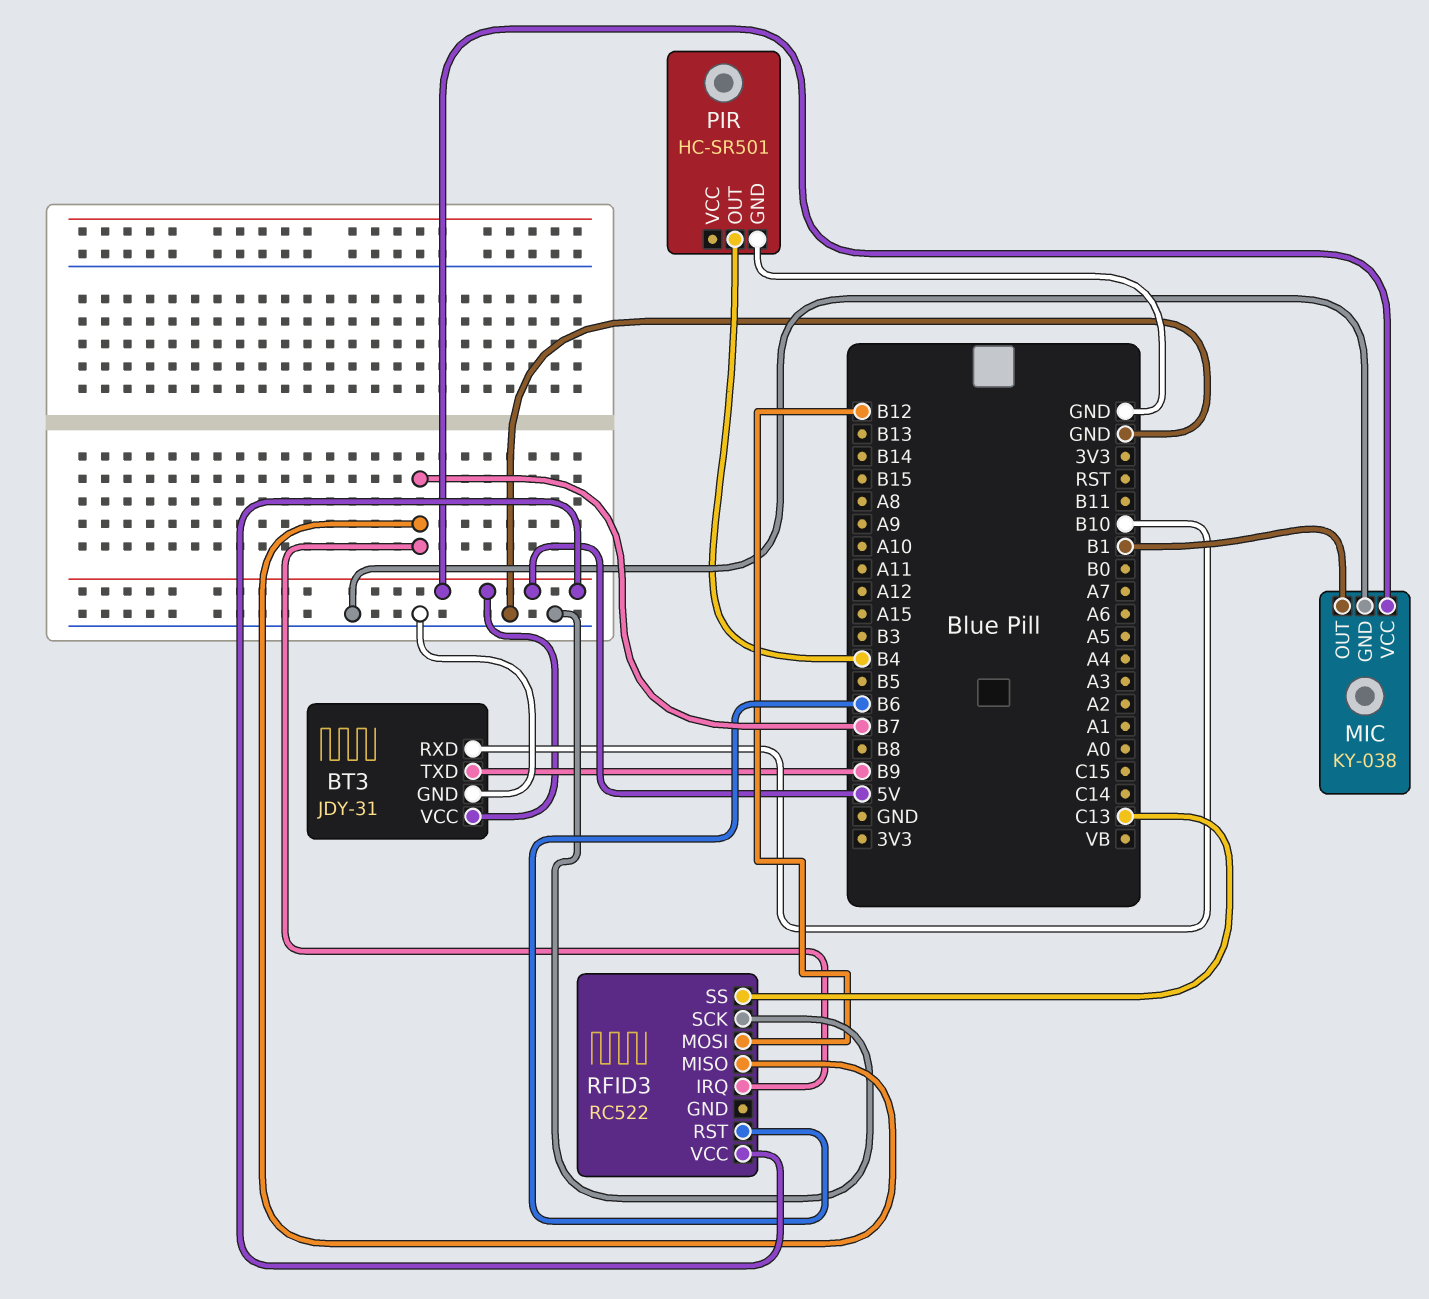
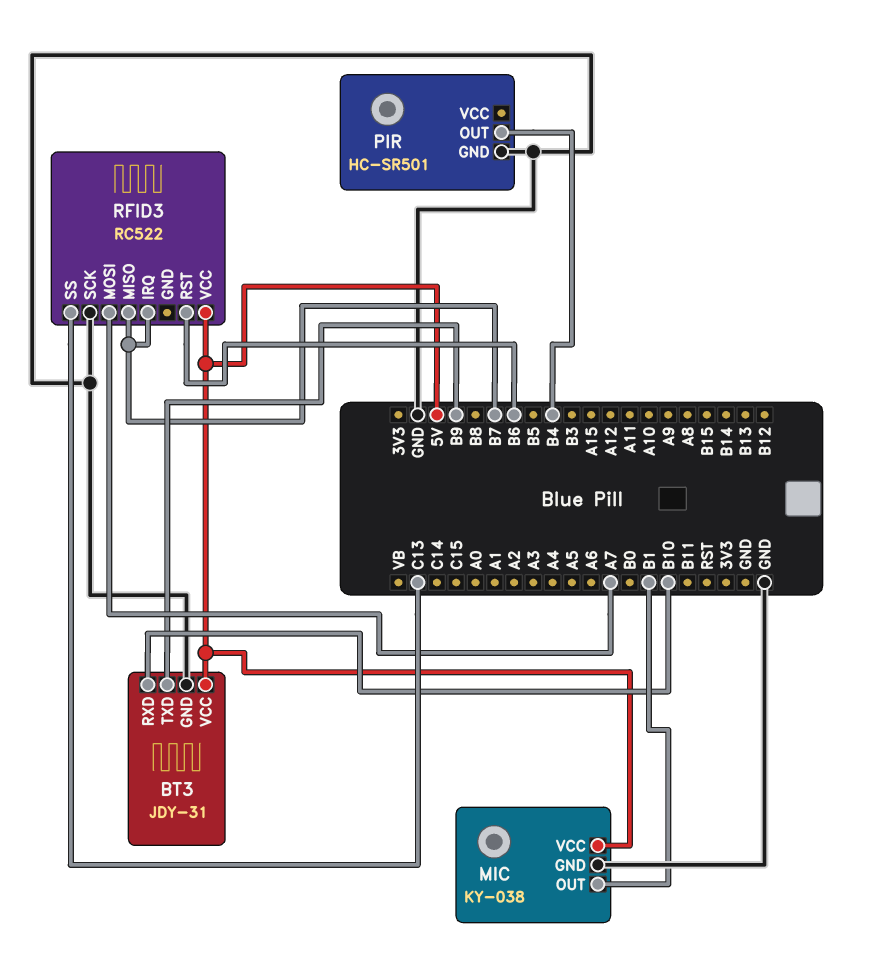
RFID3 pin MOSI: B12 -> A7

